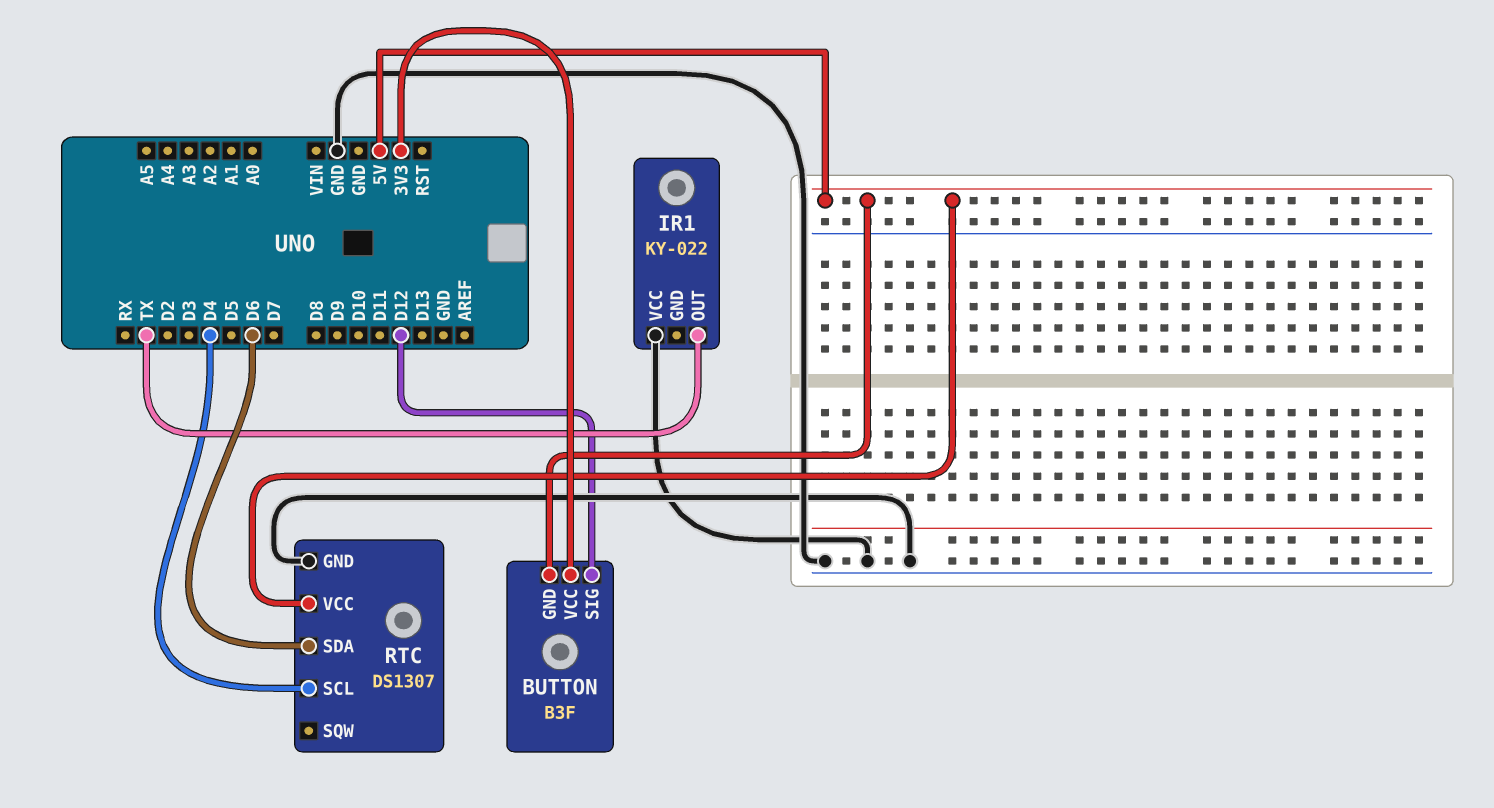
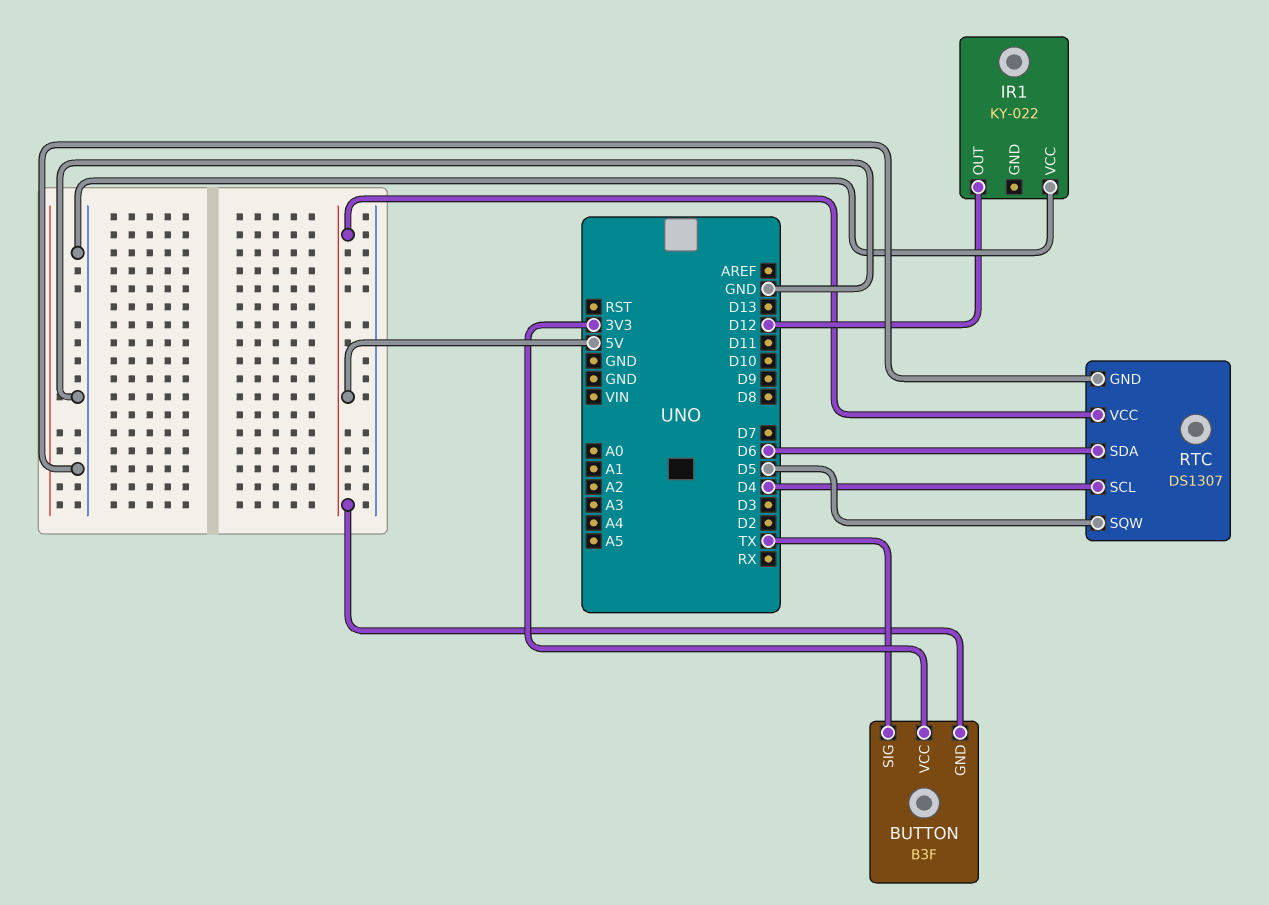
BUTTON pin SIG: D12 -> TX
IR1 pin OUT: TX -> D12
RTC pin SQW: none -> D5

